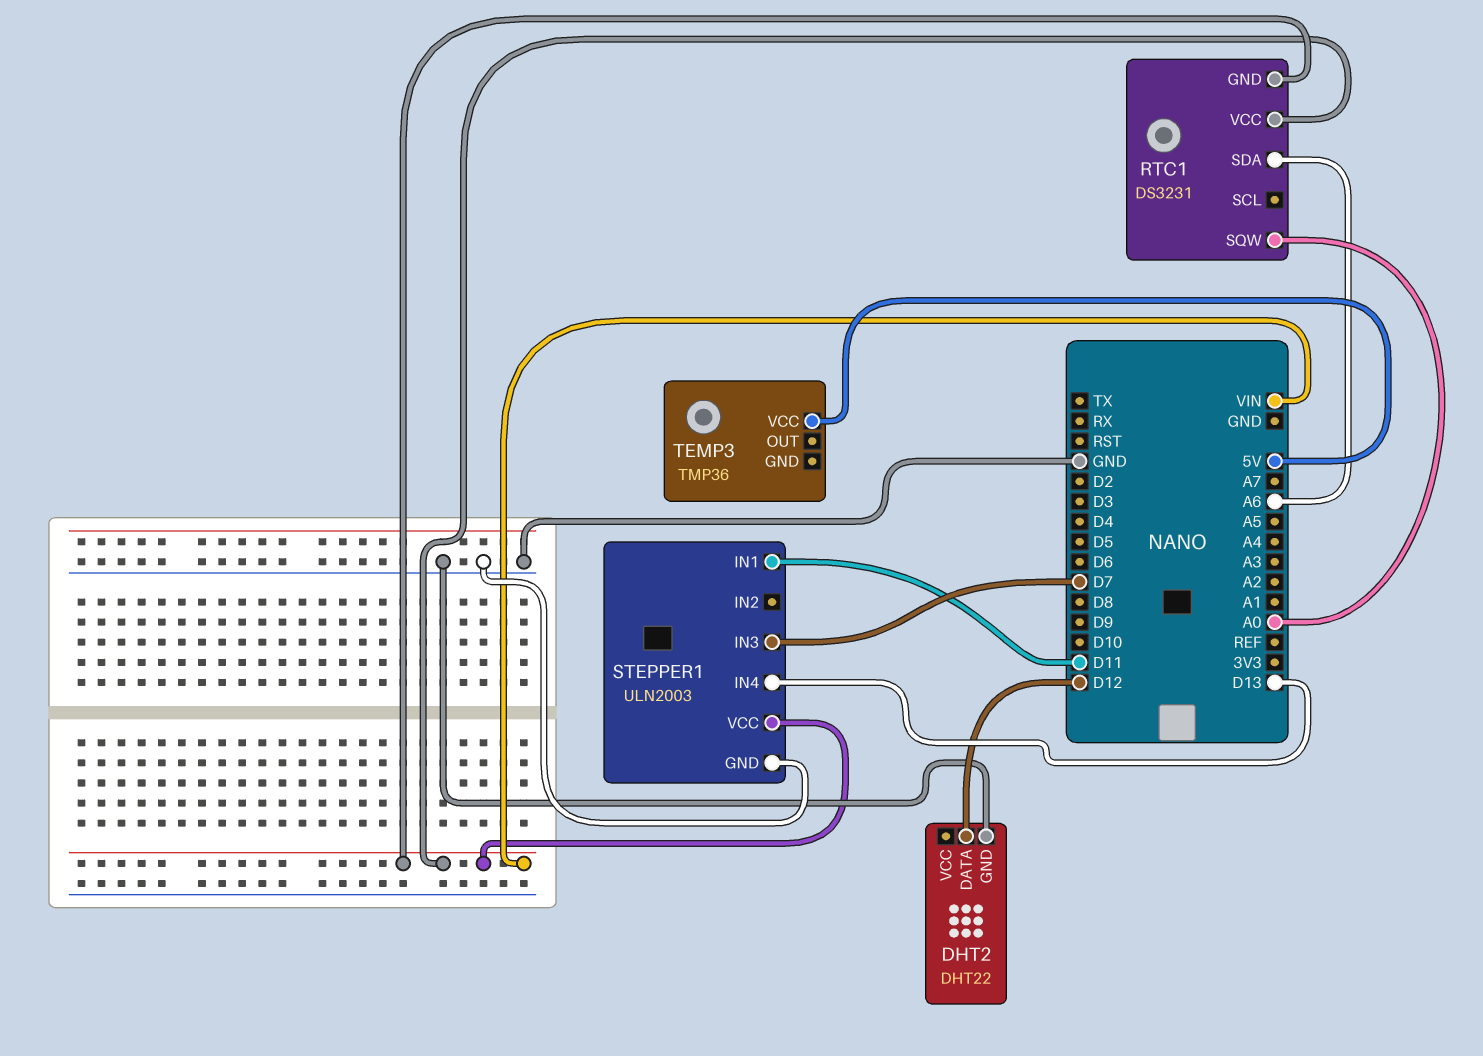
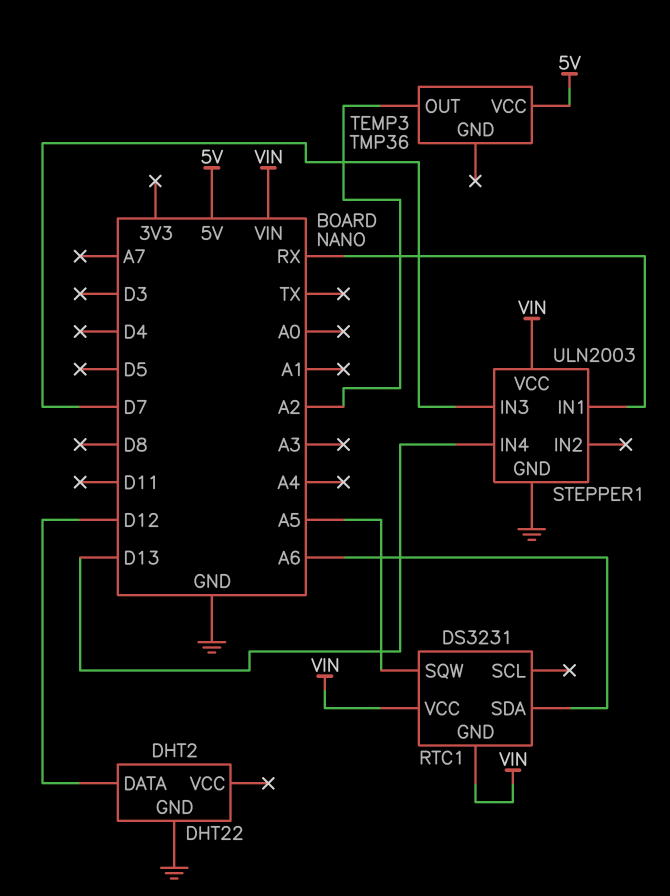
RTC1 pin SQW: A0 -> A5
STEPPER1 pin IN1: D11 -> RX
TEMP3 pin OUT: none -> A2

